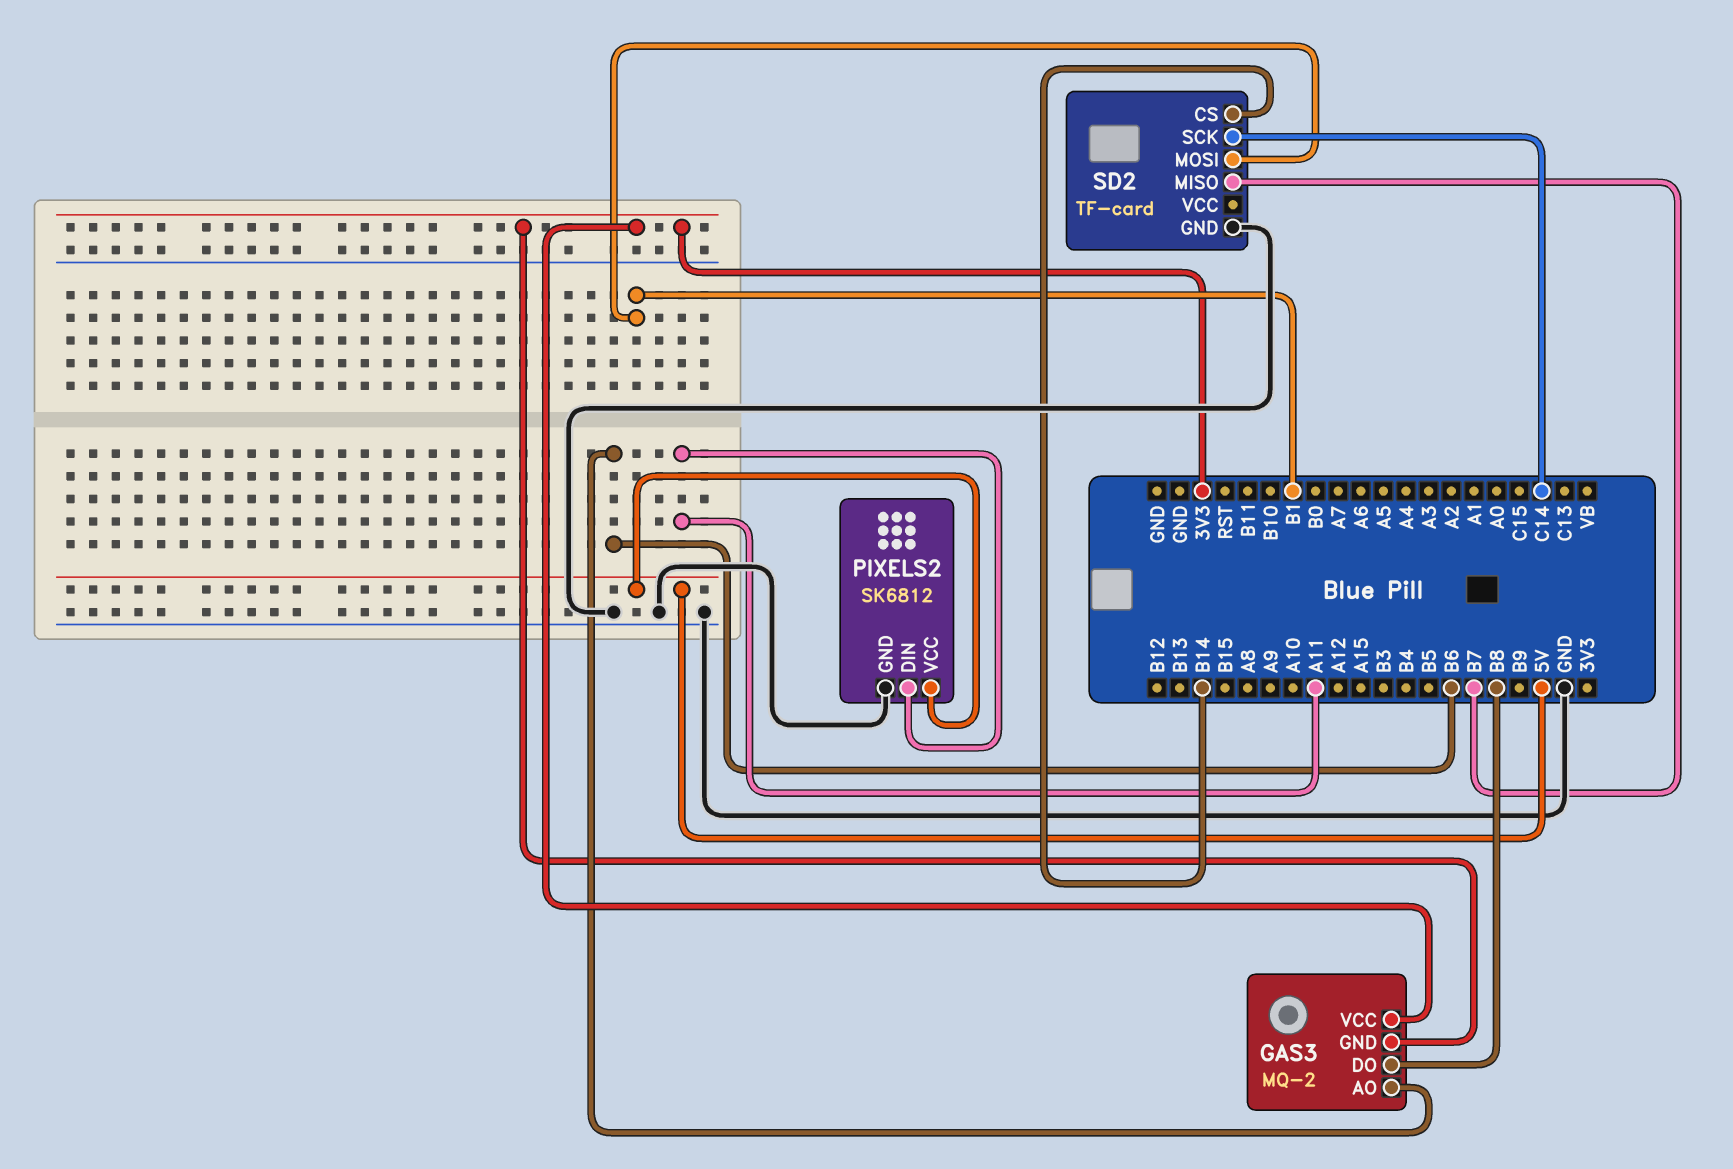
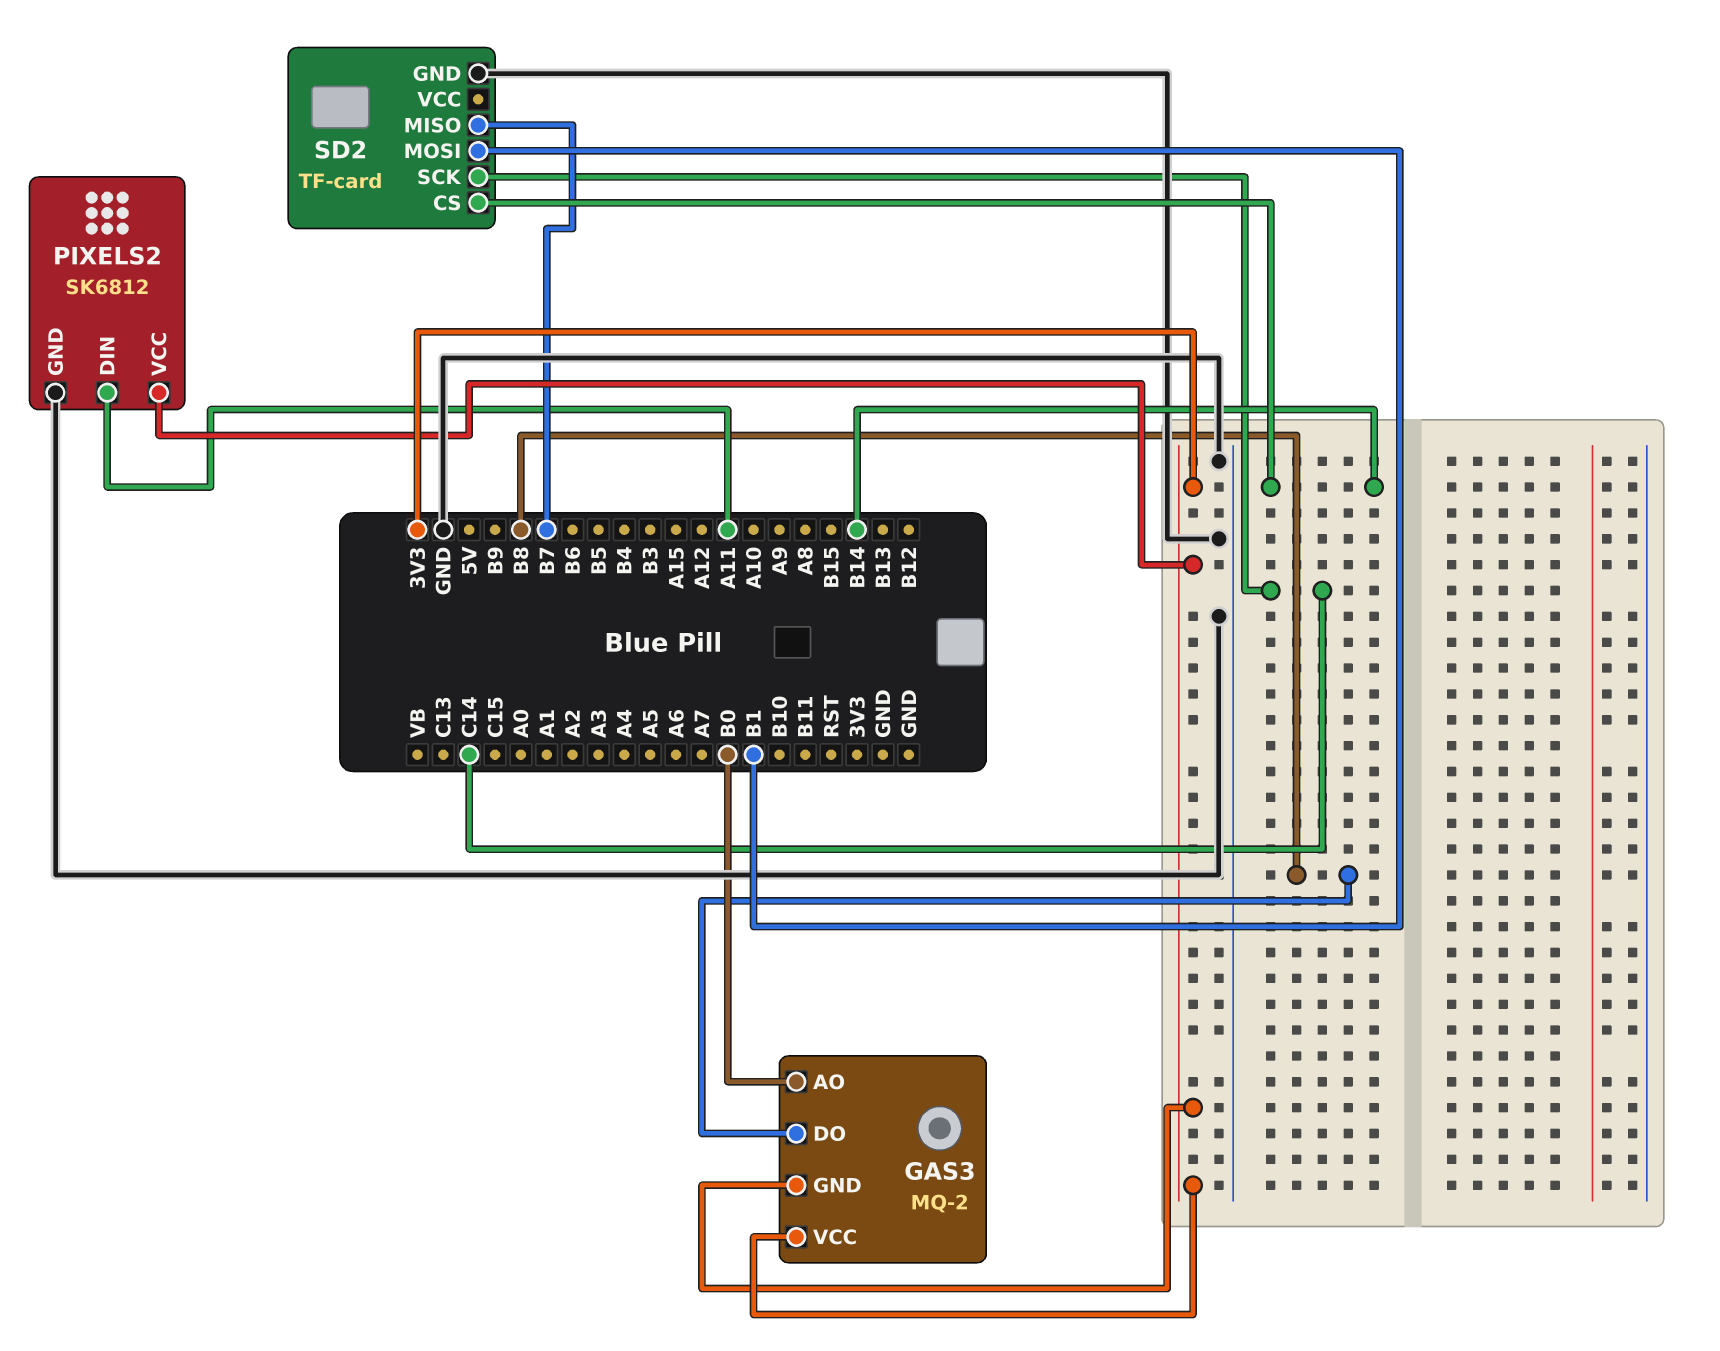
GAS3 pin AO: B6 -> B0
PIXELS2 pin VCC: 5V -> 3V3

